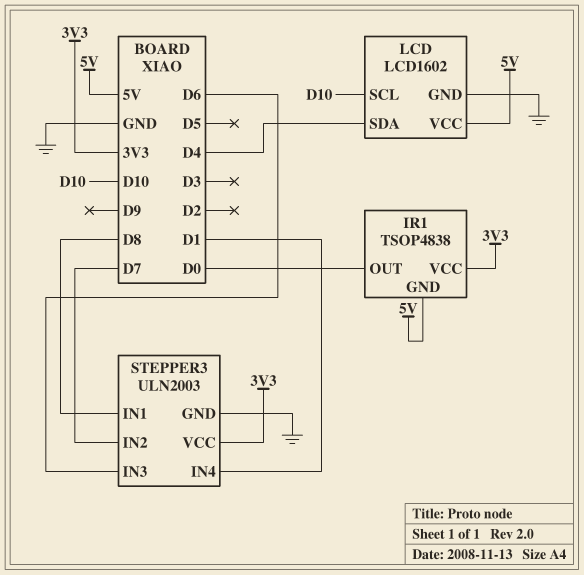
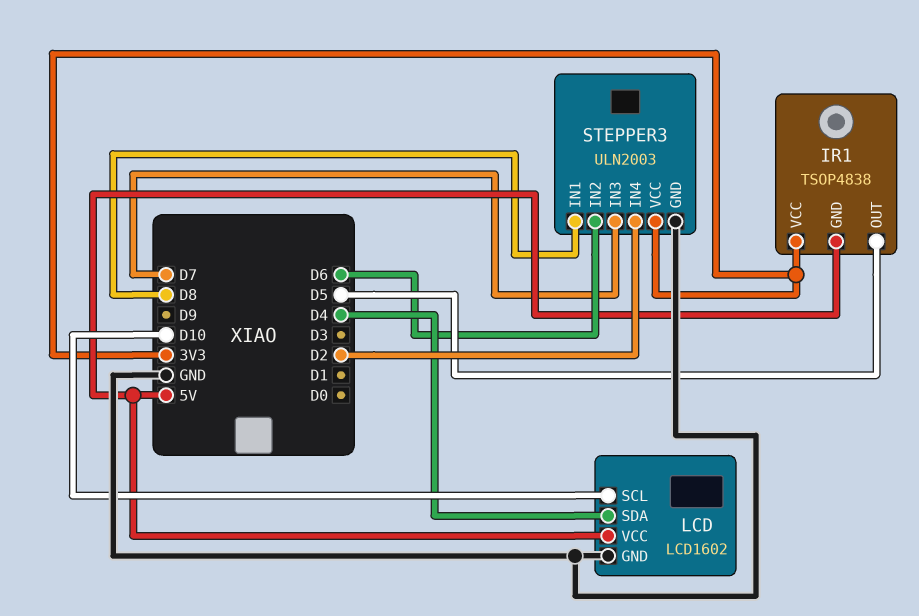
IR1 pin OUT: D0 -> D5
STEPPER3 pin IN2: D7 -> D6
STEPPER3 pin IN3: D6 -> D7
STEPPER3 pin IN4: D1 -> D2

